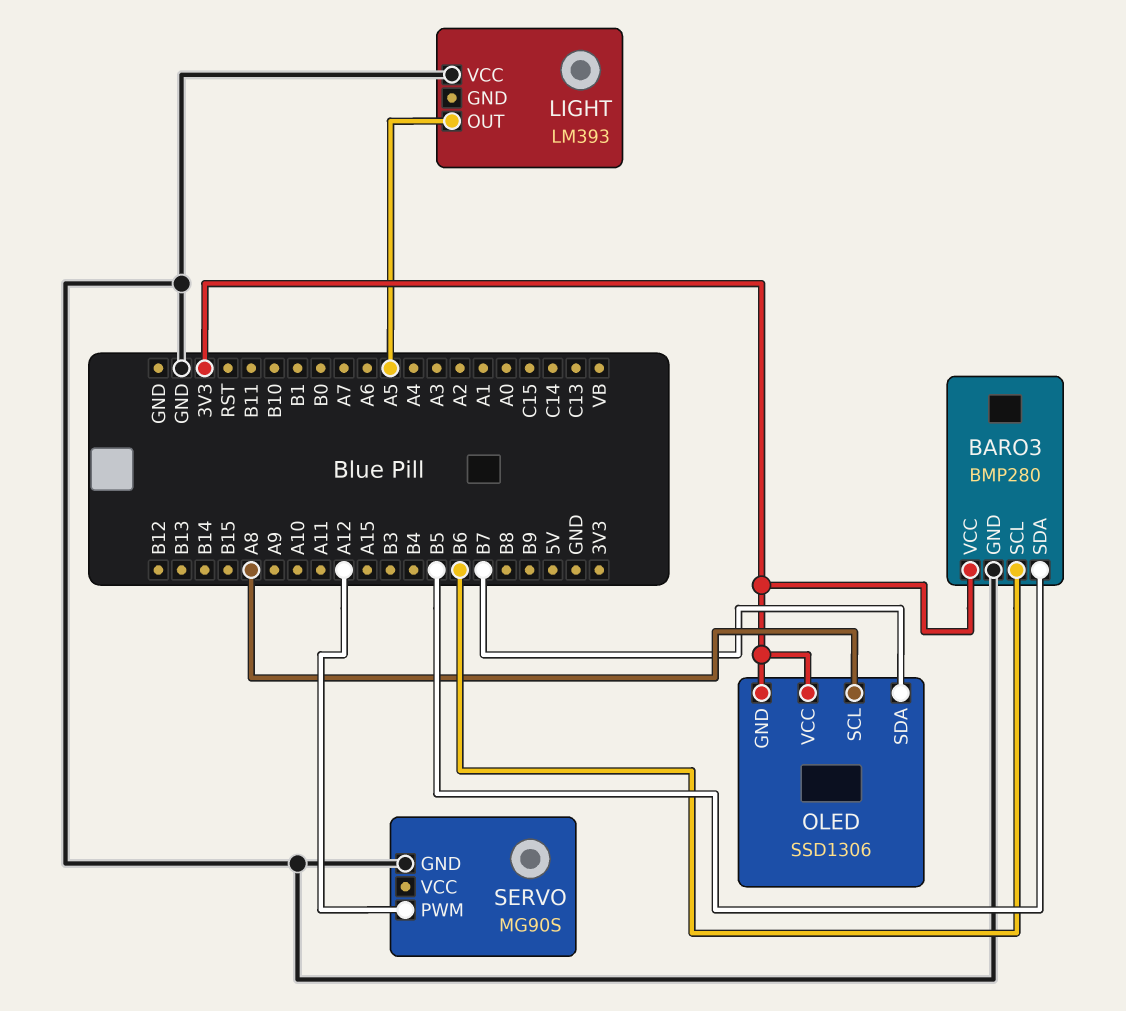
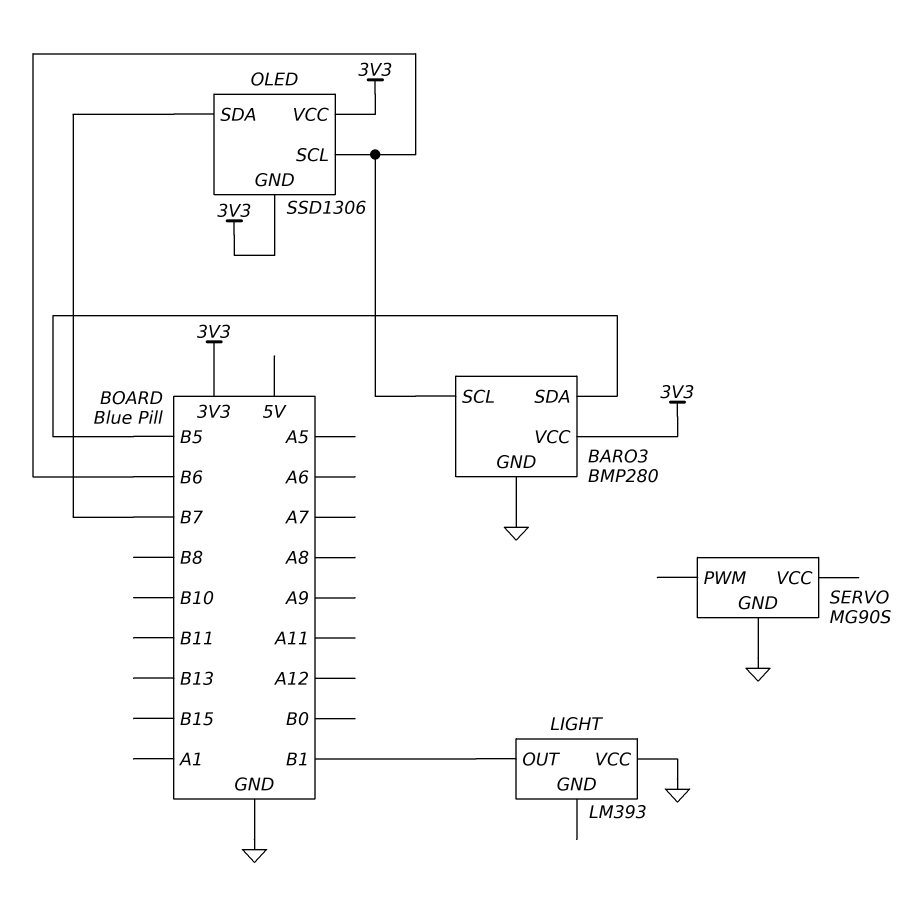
LIGHT pin OUT: A5 -> B1
OLED pin SCL: A8 -> B6
SERVO pin PWM: A12 -> none

